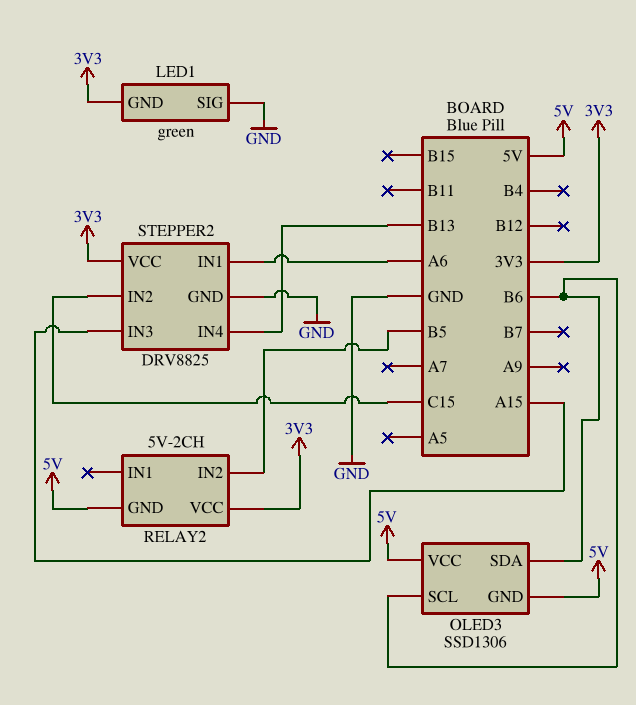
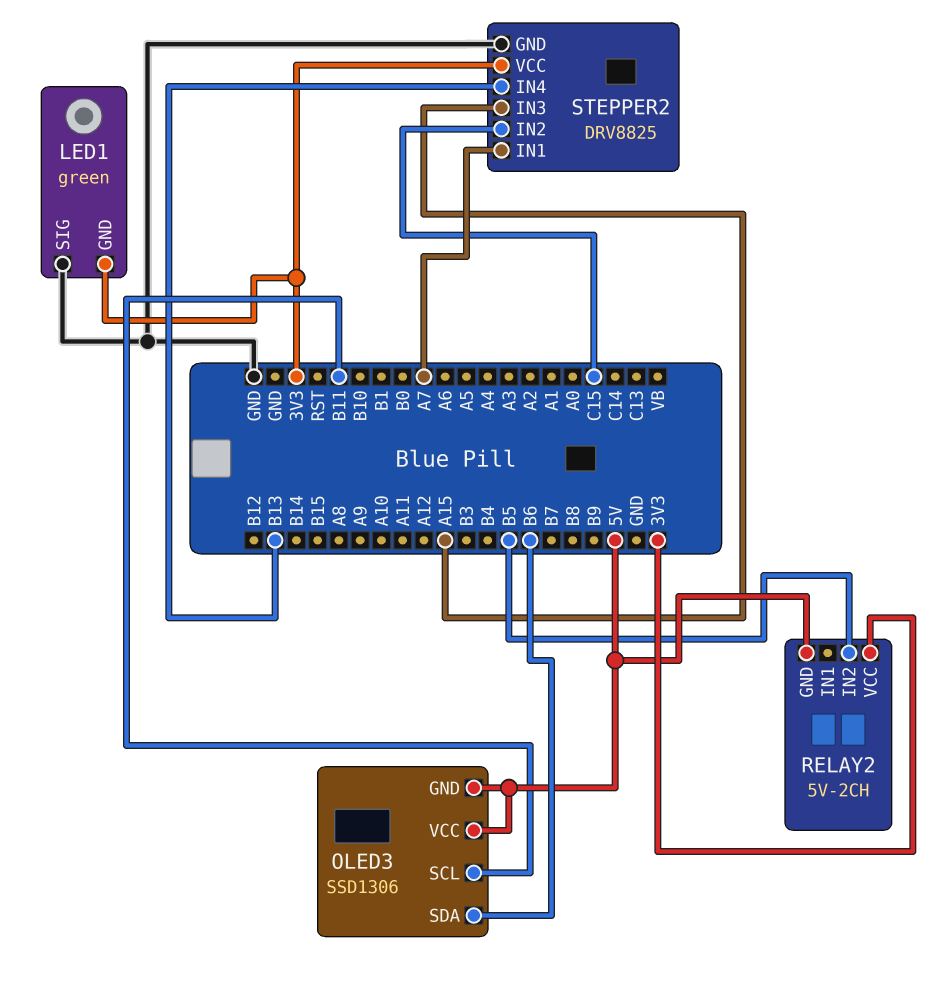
OLED3 pin SCL: B6 -> B11
STEPPER2 pin IN1: A6 -> A7

